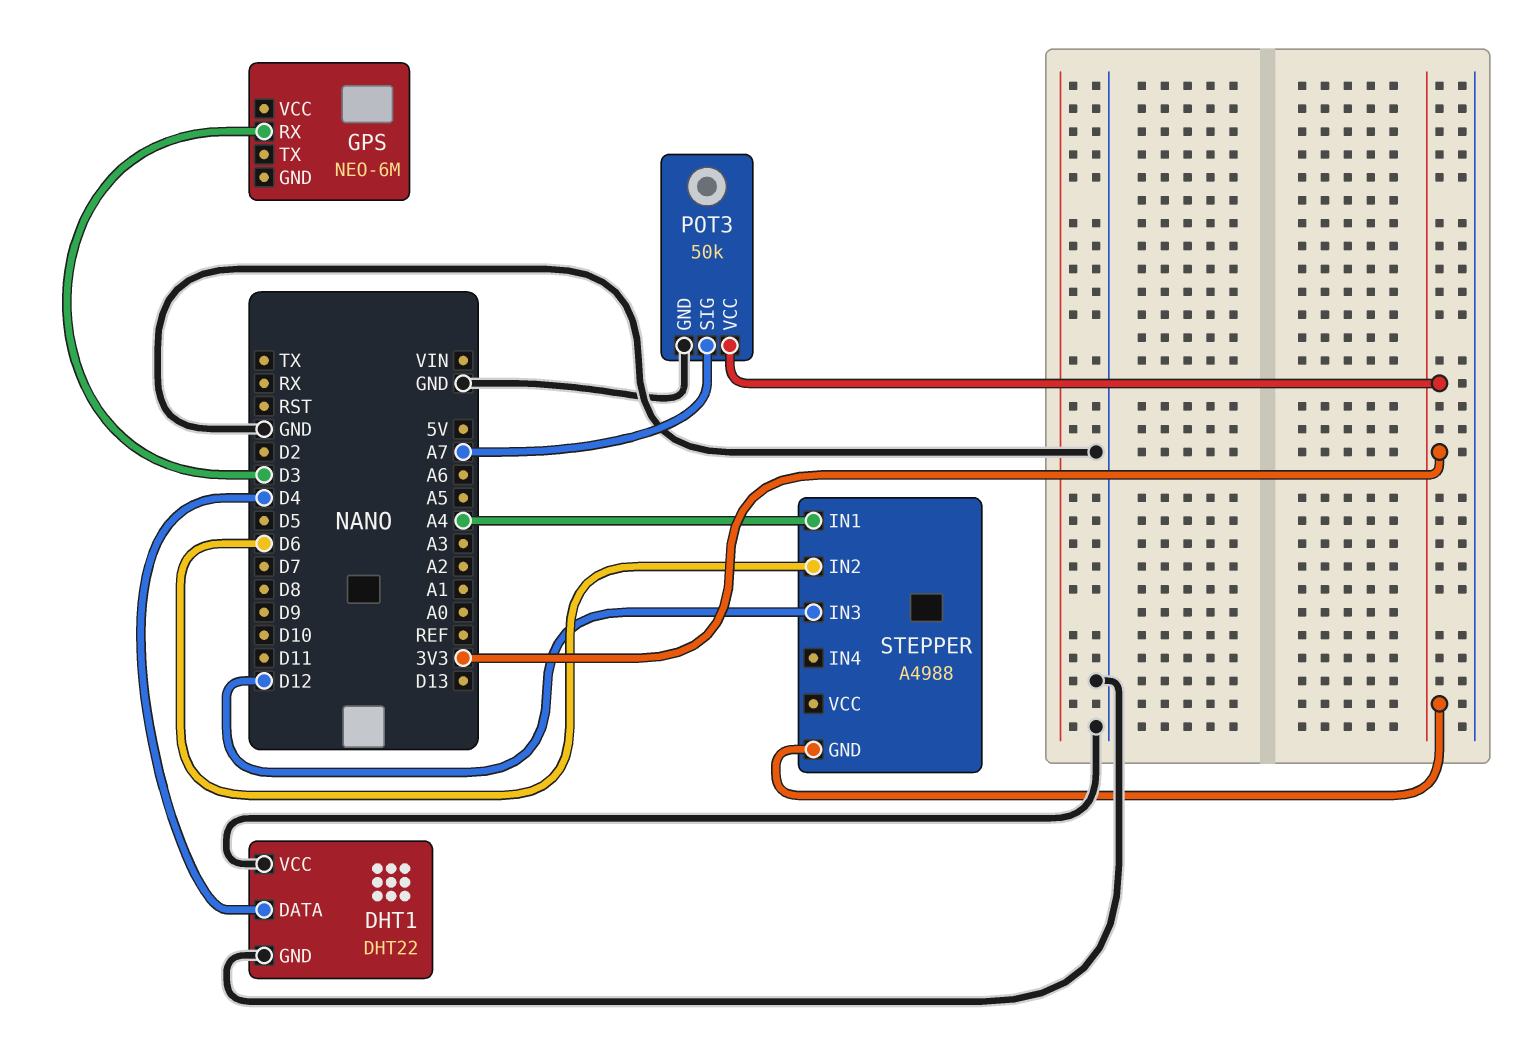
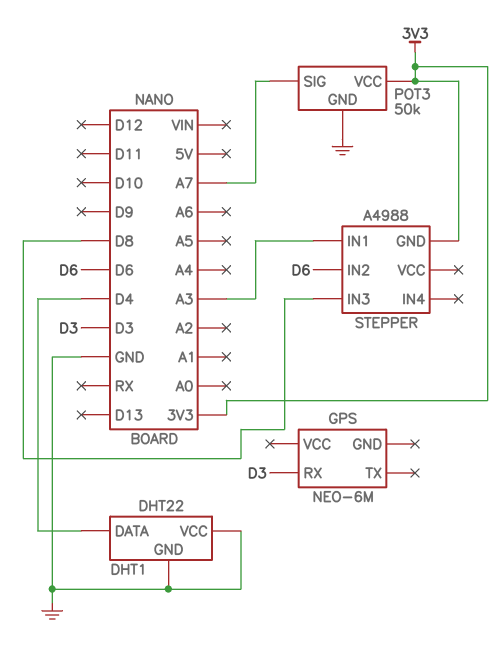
STEPPER pin IN1: A4 -> A3
STEPPER pin IN3: D12 -> D8

